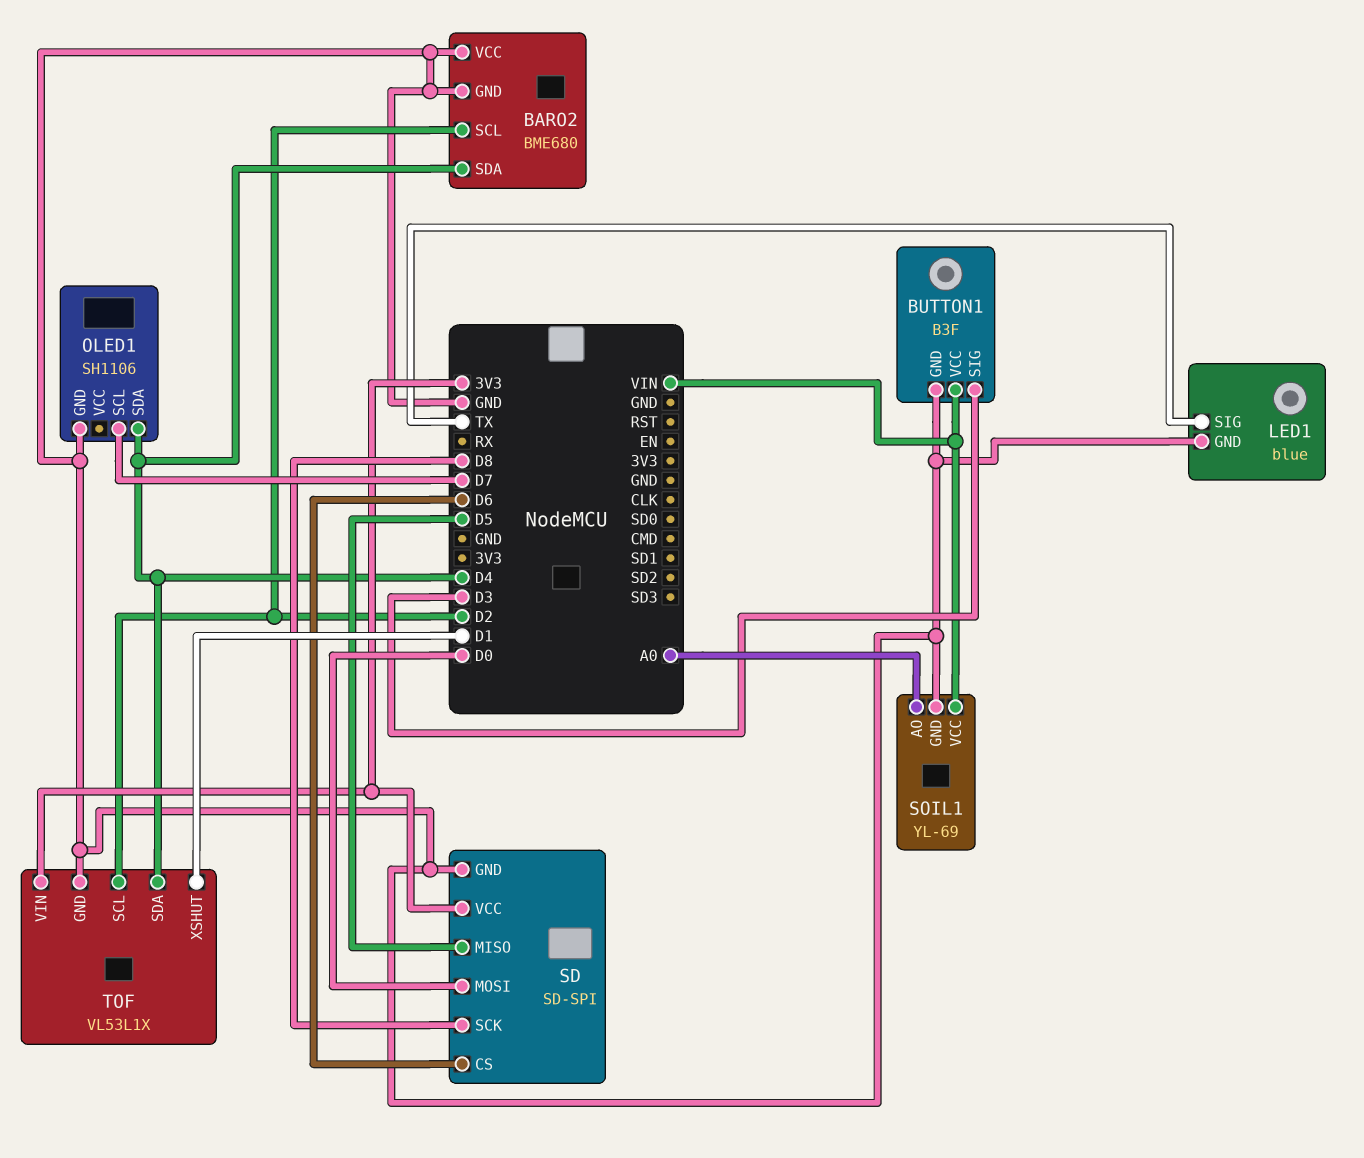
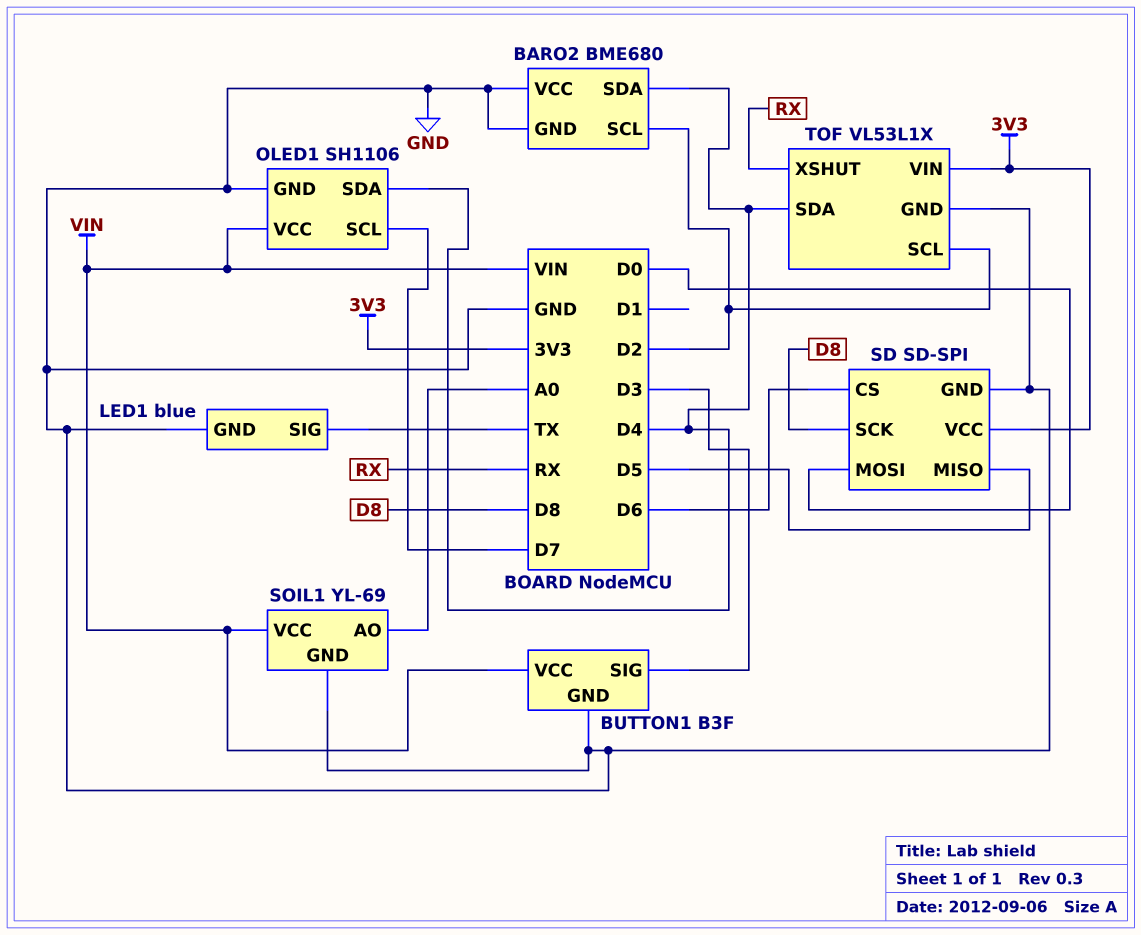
OLED1 pin VCC: none -> VIN
TOF pin XSHUT: D1 -> RX

